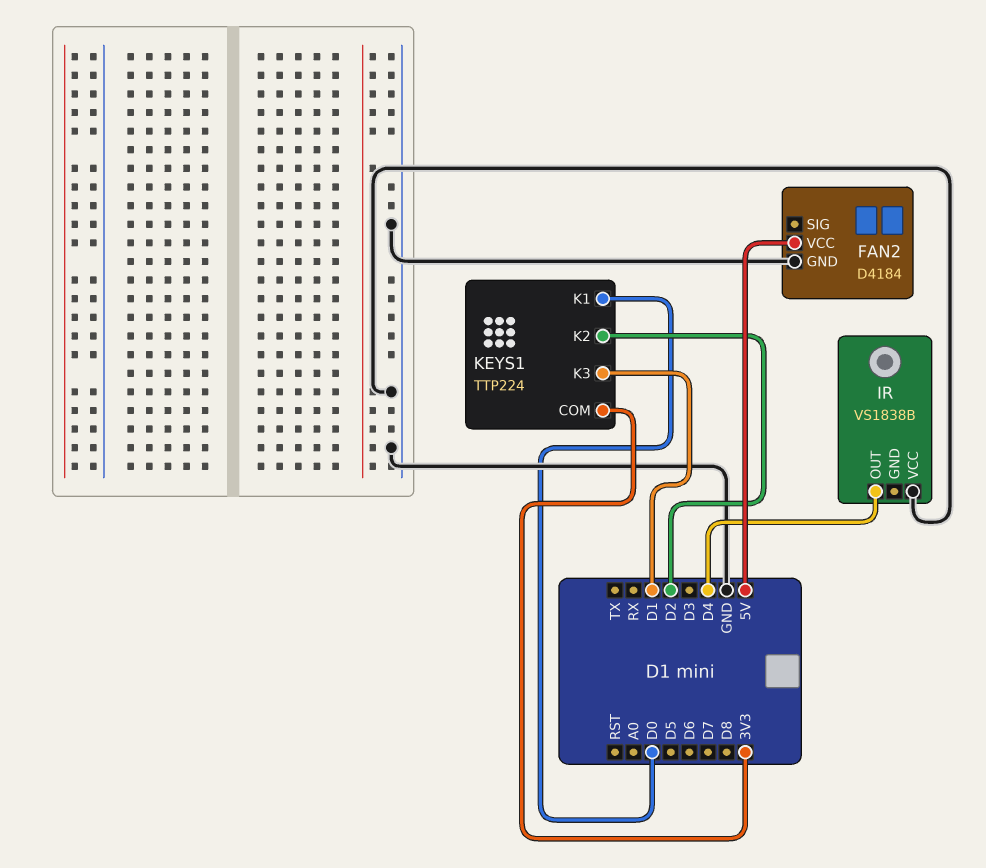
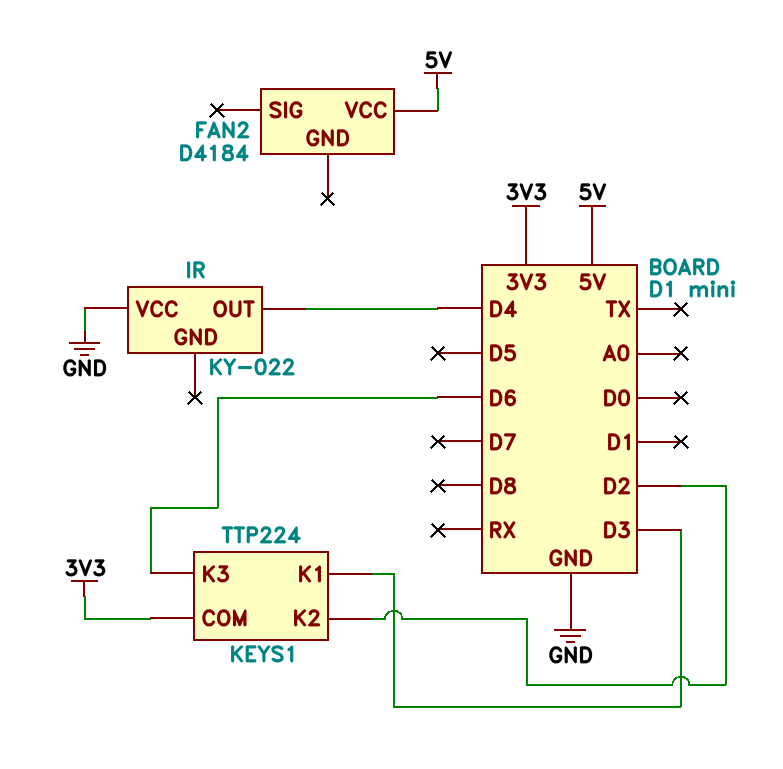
FAN2 pin GND: GND -> none
IR: VS1838B -> KY-022
KEYS1 pin K1: D0 -> D3
KEYS1 pin K3: D1 -> D6

